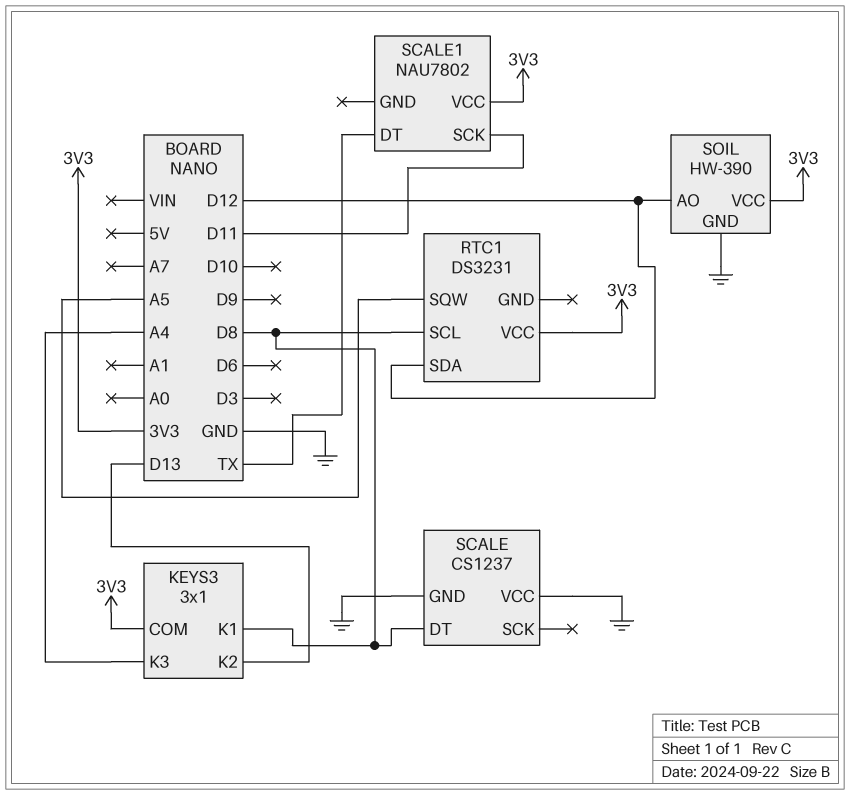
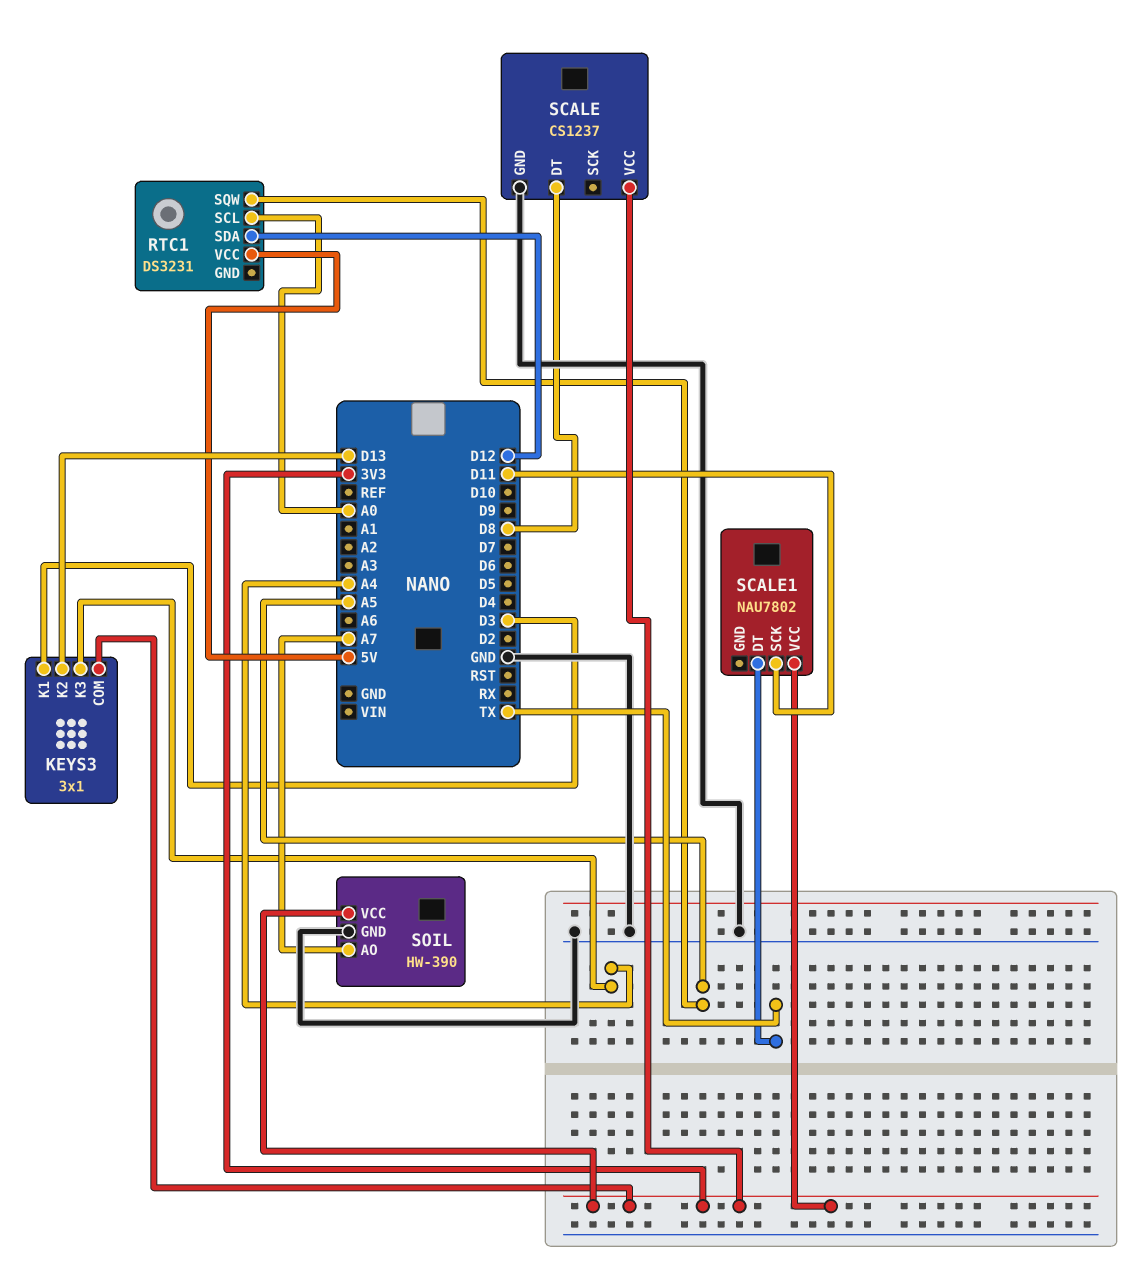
KEYS3 pin K1: D8 -> D3
RTC1 pin SCL: D8 -> A0
RTC1 pin VCC: 3V3 -> 5V
SCALE pin VCC: GND -> 3V3
SOIL pin AO: D12 -> A7

